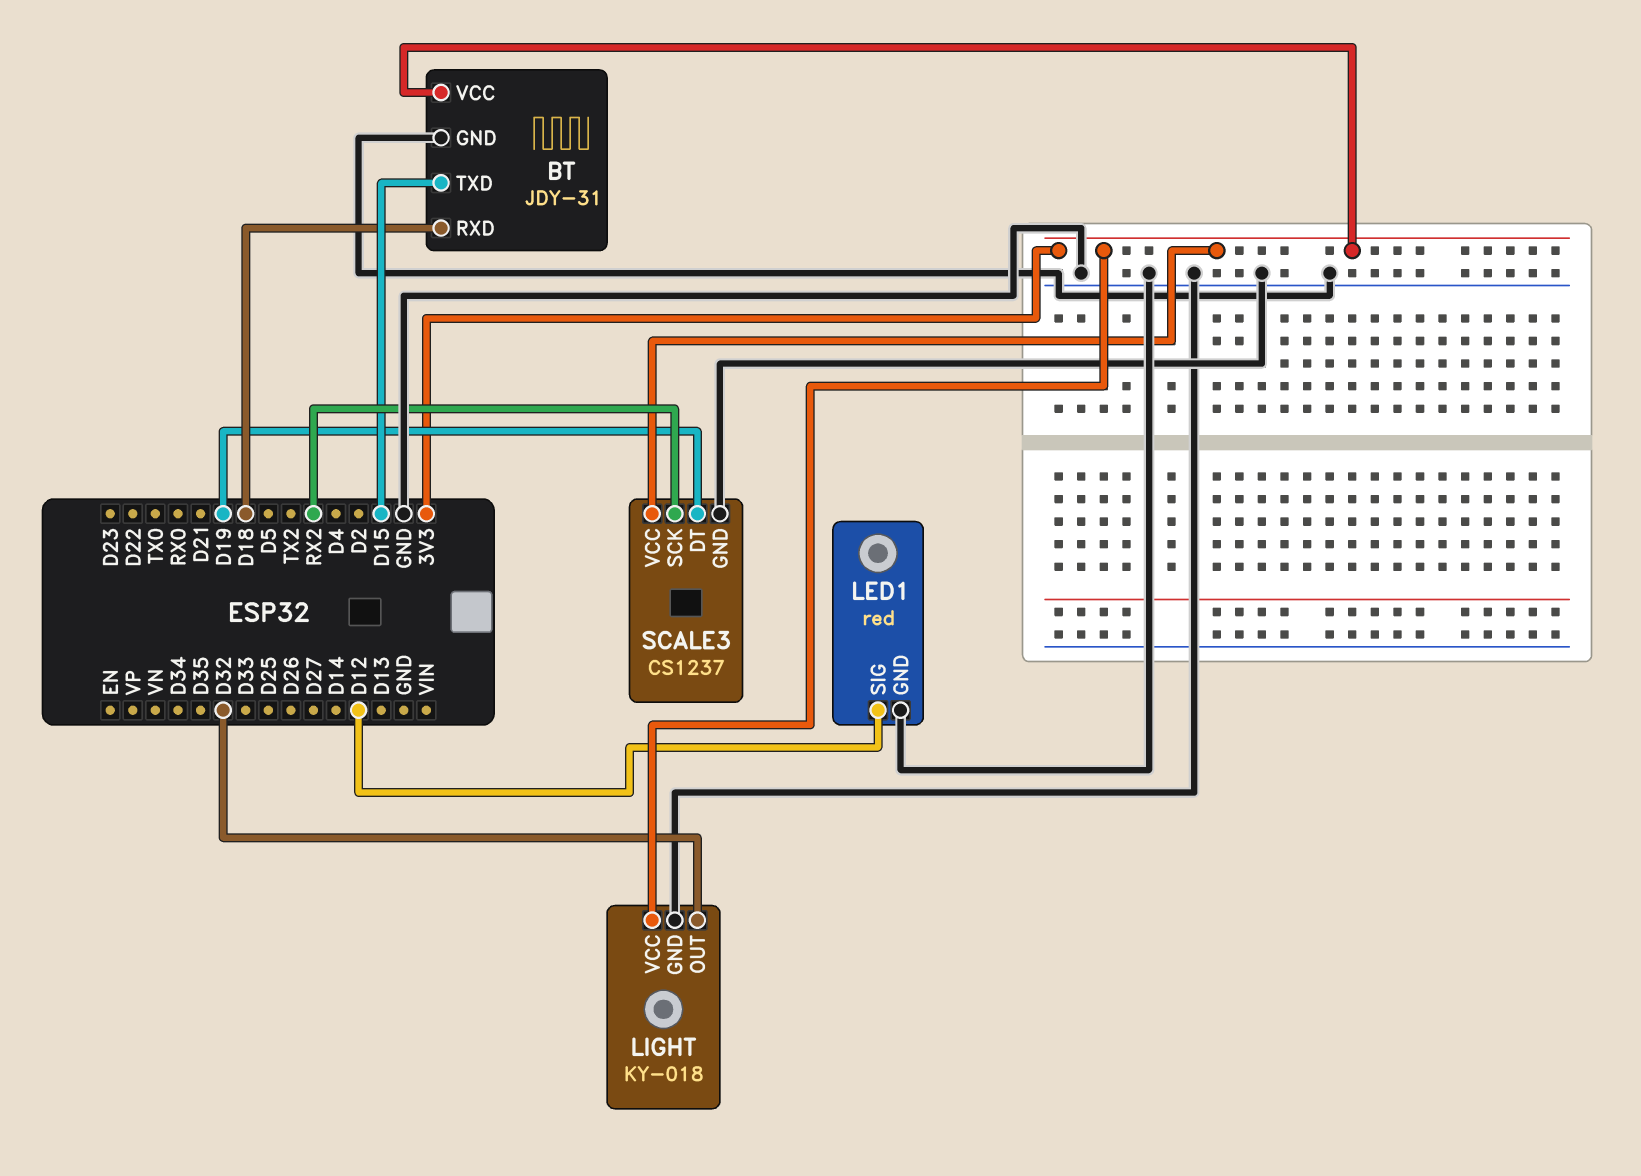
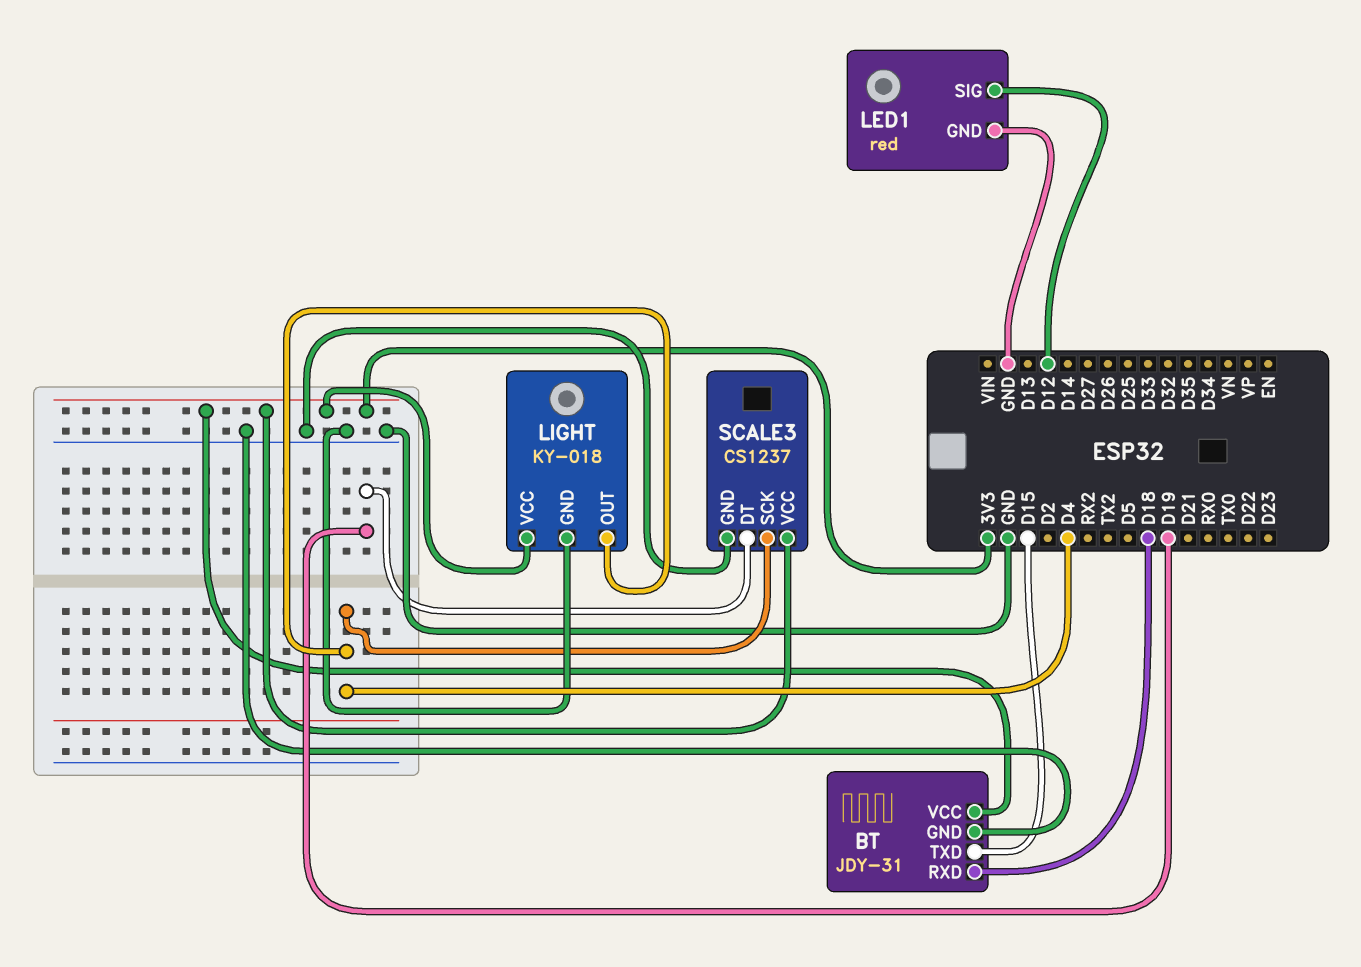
LIGHT pin OUT: D32 -> D4
SCALE3 pin SCK: RX2 -> D4

